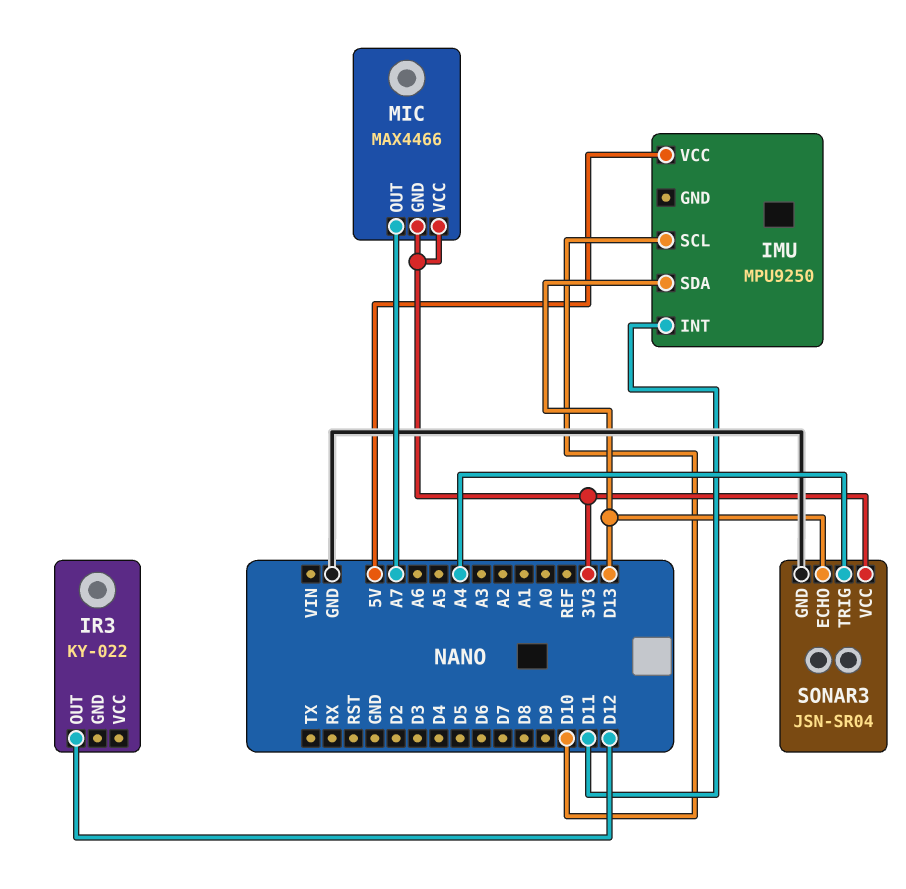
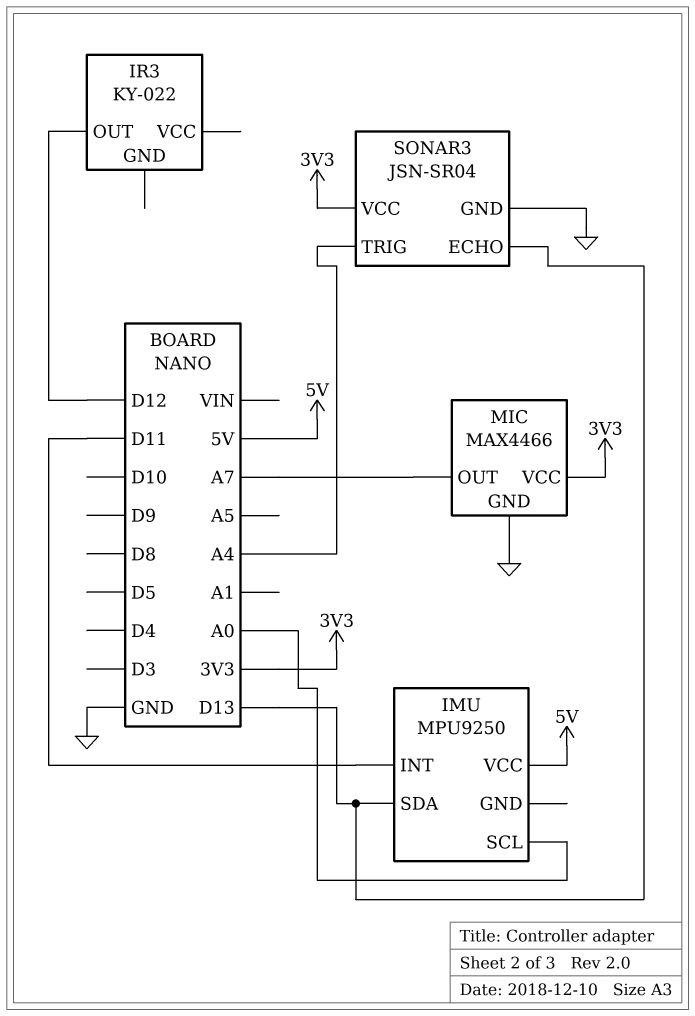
IMU pin SCL: D10 -> A0
MIC pin GND: 3V3 -> GND

